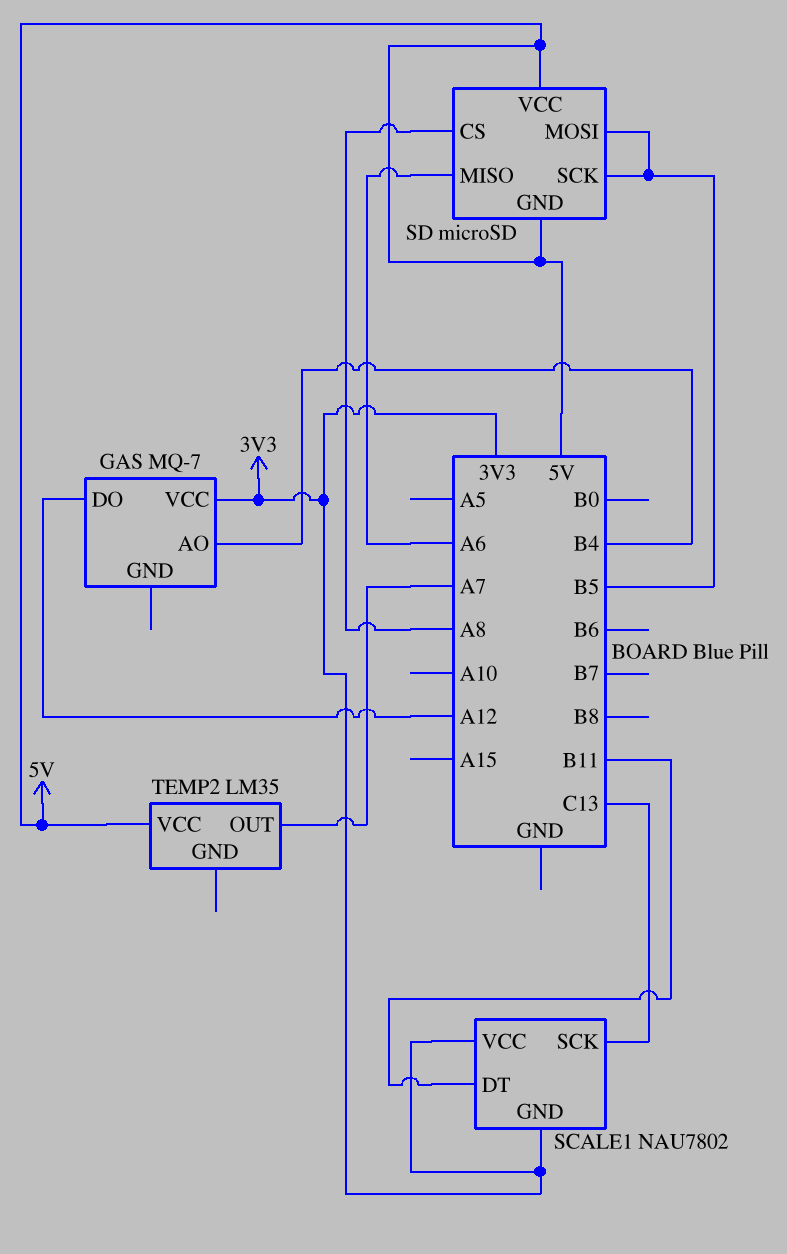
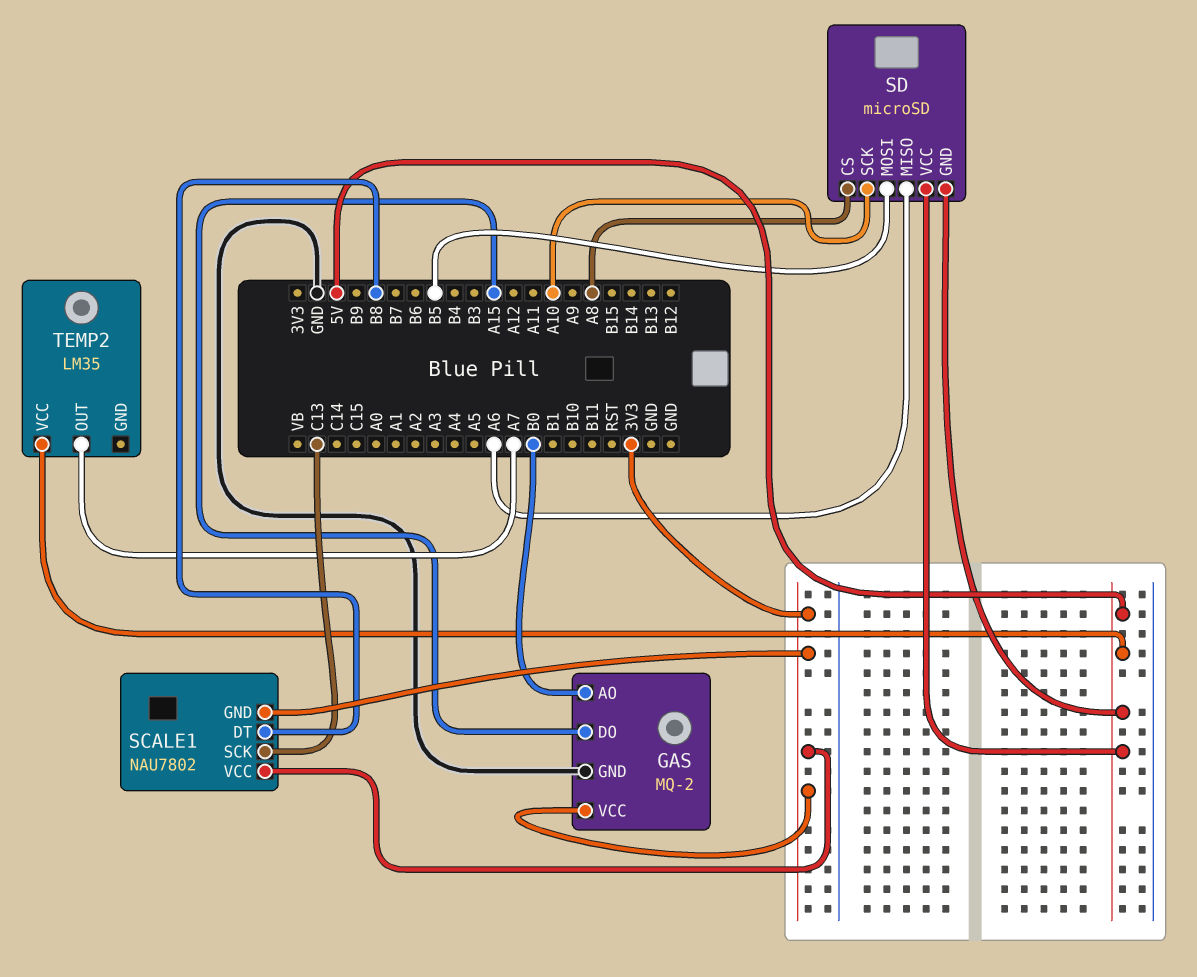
GAS: MQ-7 -> MQ-2
GAS pin AO: B4 -> B0
GAS pin DO: A12 -> A15
GAS pin GND: none -> GND
SCALE1 pin DT: B11 -> B8
SD pin SCK: B5 -> A10

